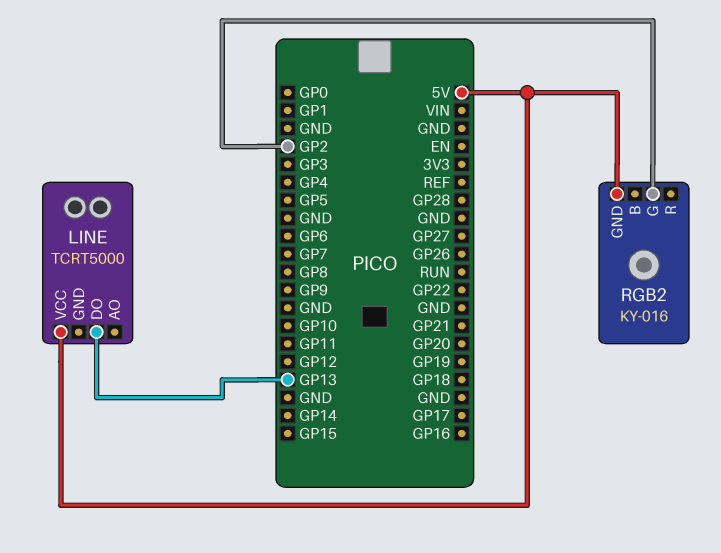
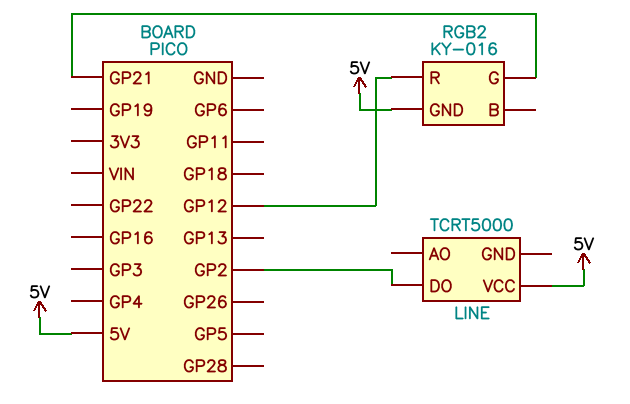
LINE pin DO: GP13 -> GP2
RGB2 pin G: GP2 -> GP21
RGB2 pin R: none -> GP12

